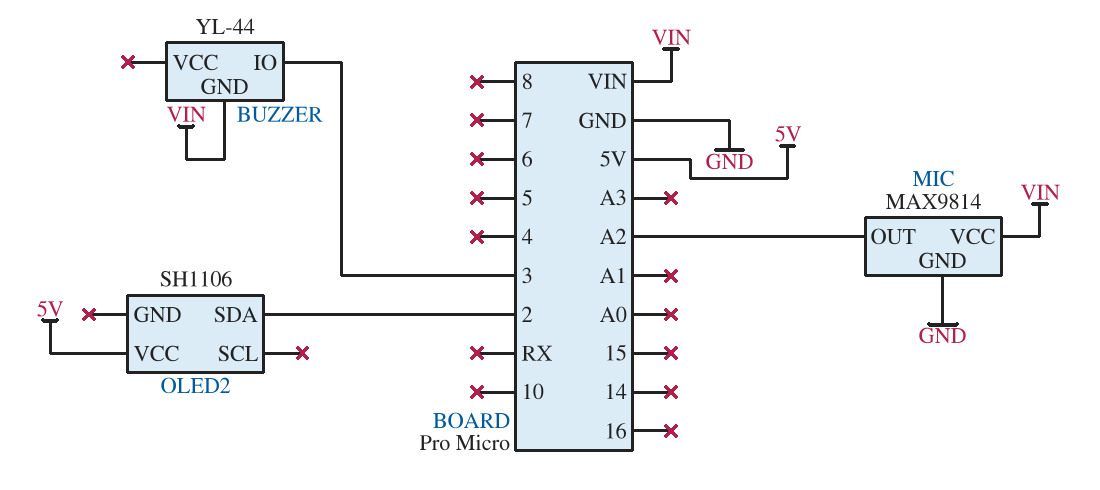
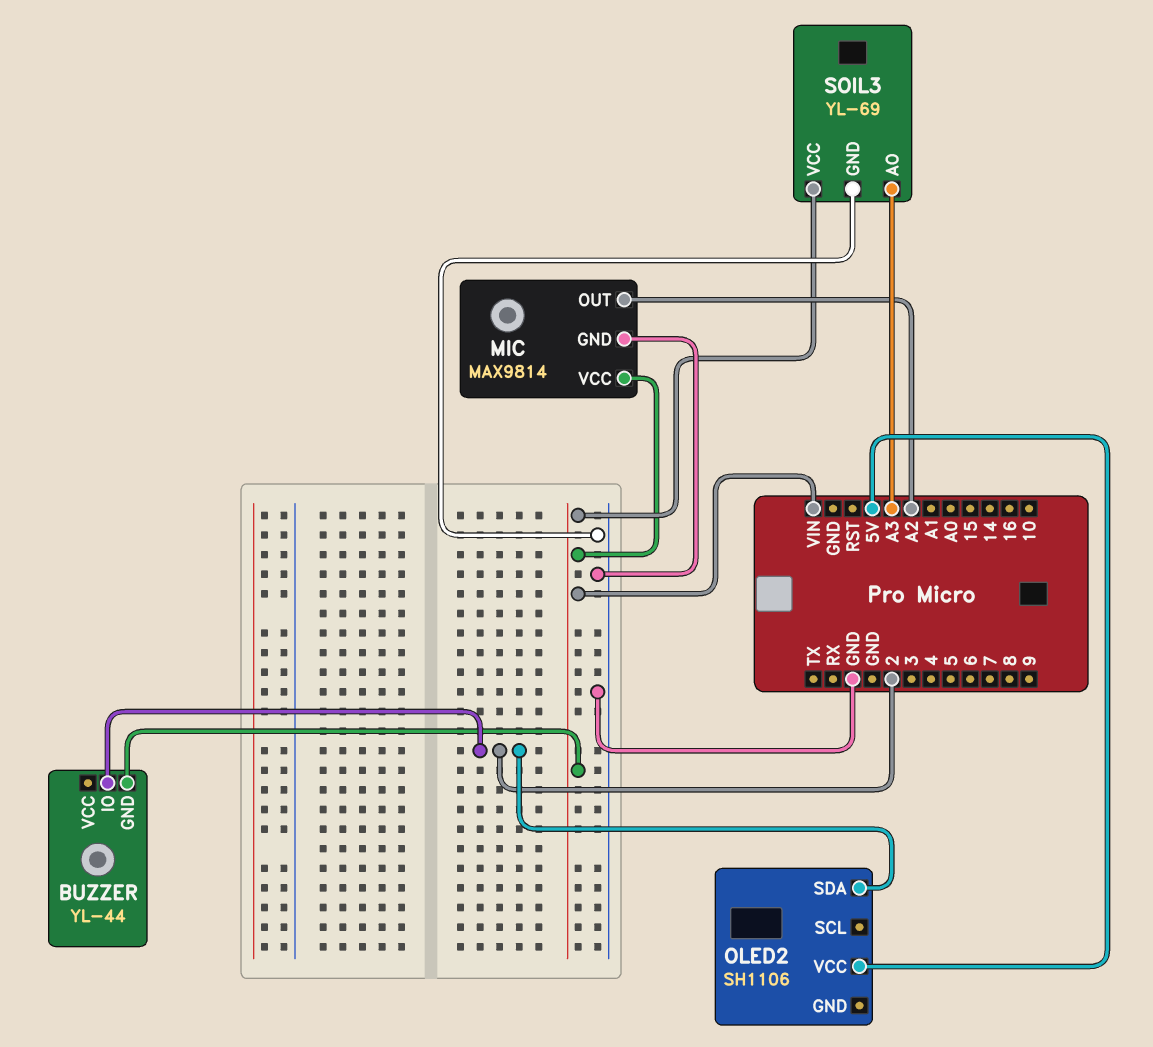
BUZZER pin IO: 3 -> 2
SOIL3: none -> YL-69
SOIL3 pin AO: none -> A3
SOIL3 pin GND: none -> GND
SOIL3 pin VCC: none -> VIN

